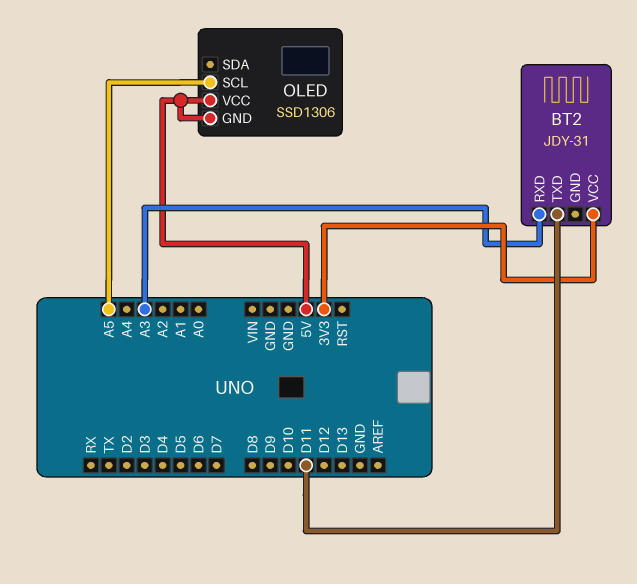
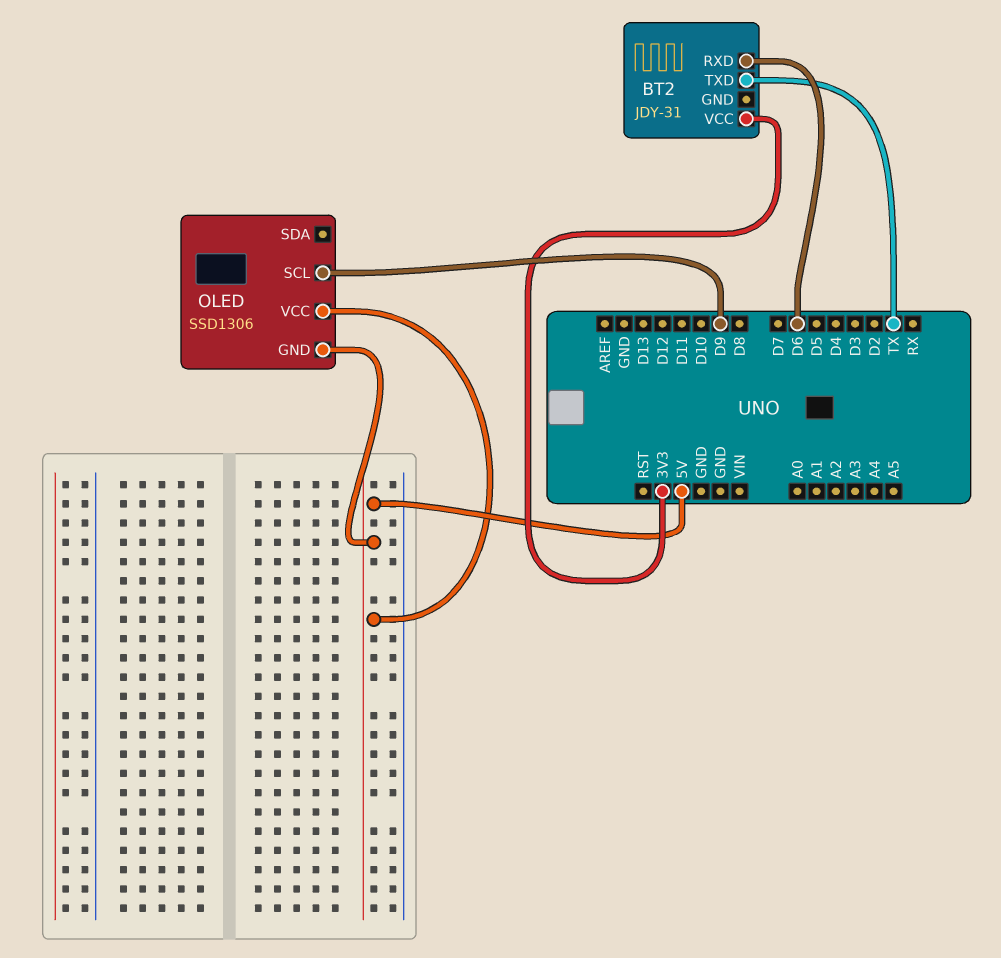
BT2 pin RXD: A3 -> D6
BT2 pin TXD: D11 -> TX
OLED pin SCL: A5 -> D9

